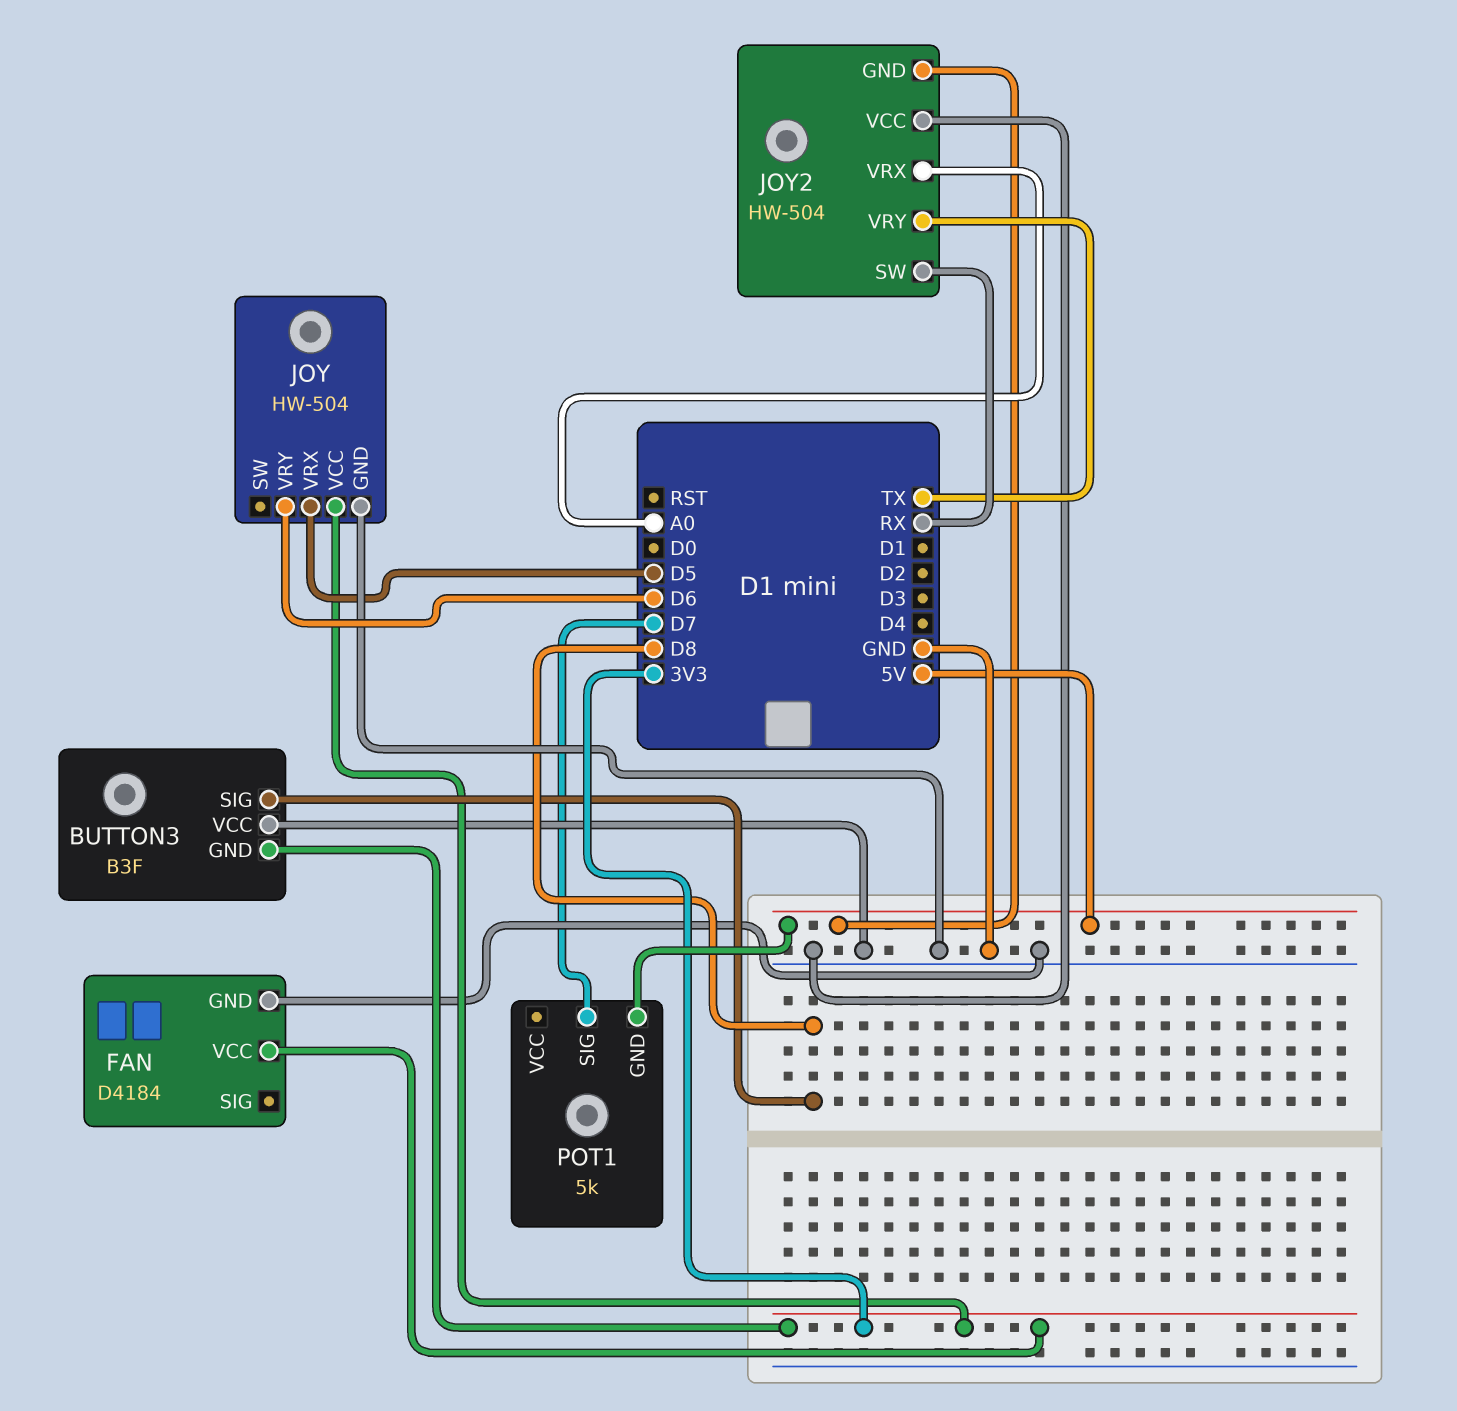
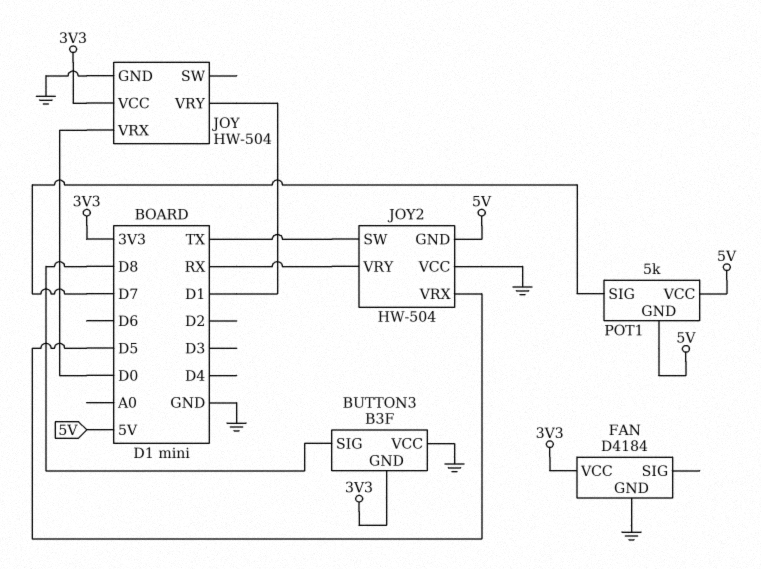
JOY pin VRX: D5 -> D0
JOY pin VRY: D6 -> D1
JOY2 pin SW: RX -> TX
JOY2 pin VRX: A0 -> D5
JOY2 pin VRY: TX -> RX
POT1 pin VCC: none -> 5V

